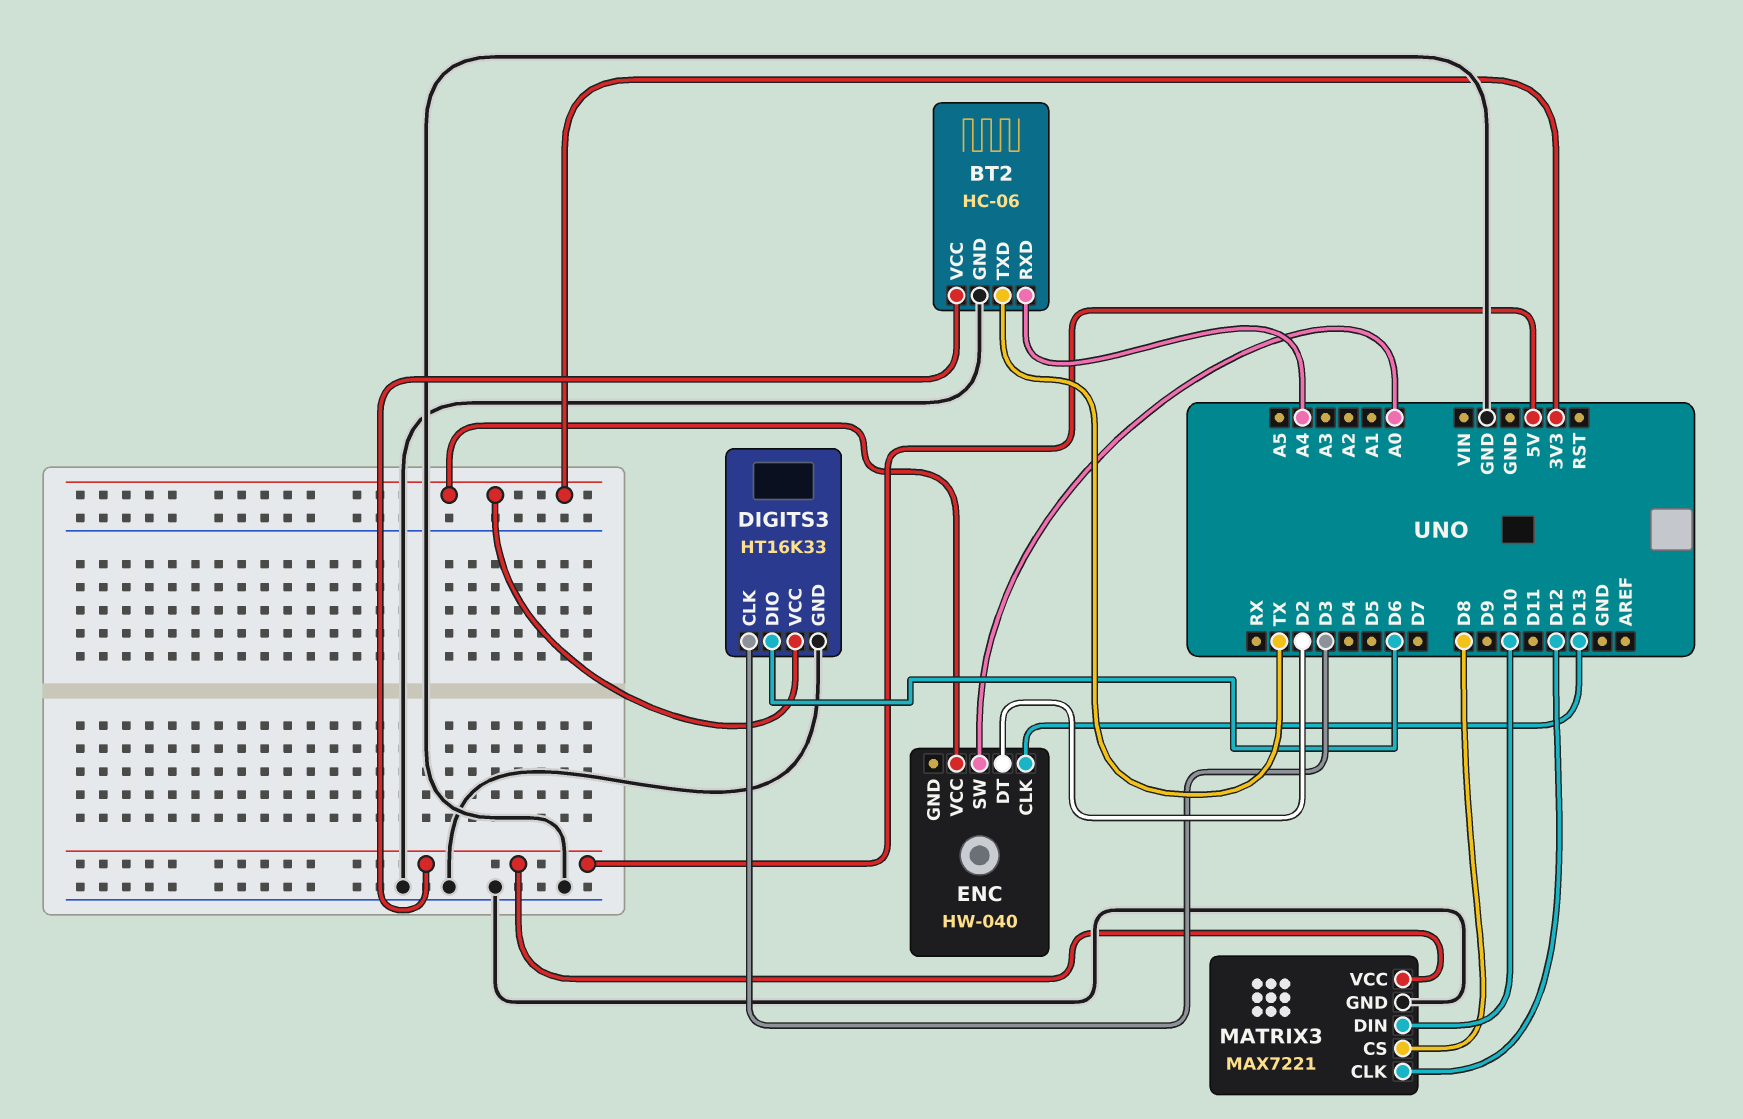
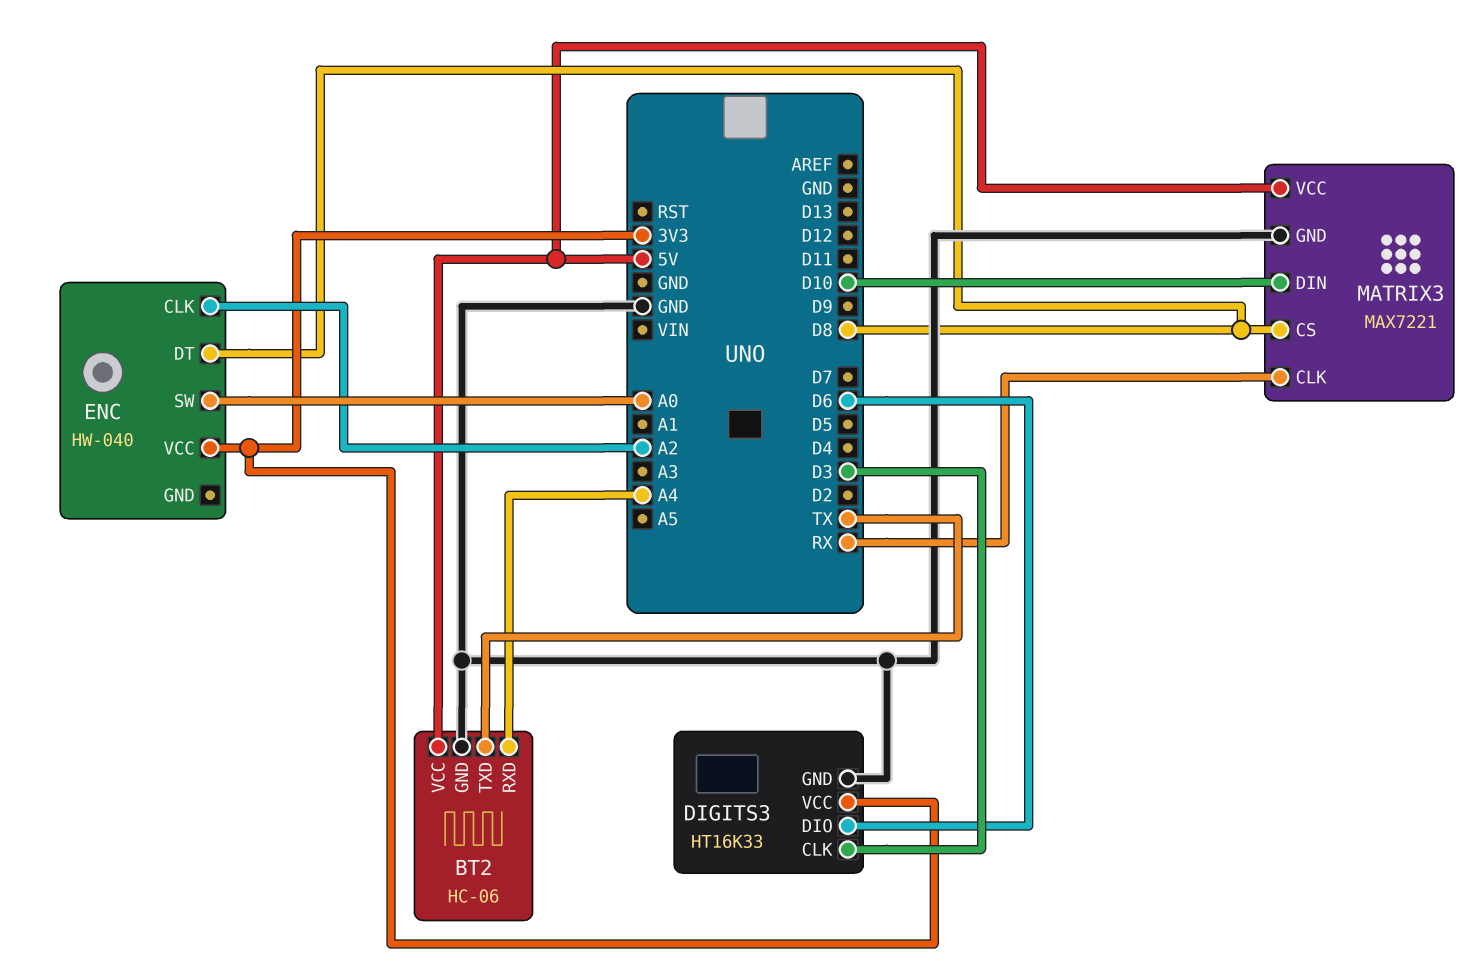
ENC pin CLK: D13 -> A2
ENC pin DT: D2 -> D8
MATRIX3 pin CLK: D12 -> RX

